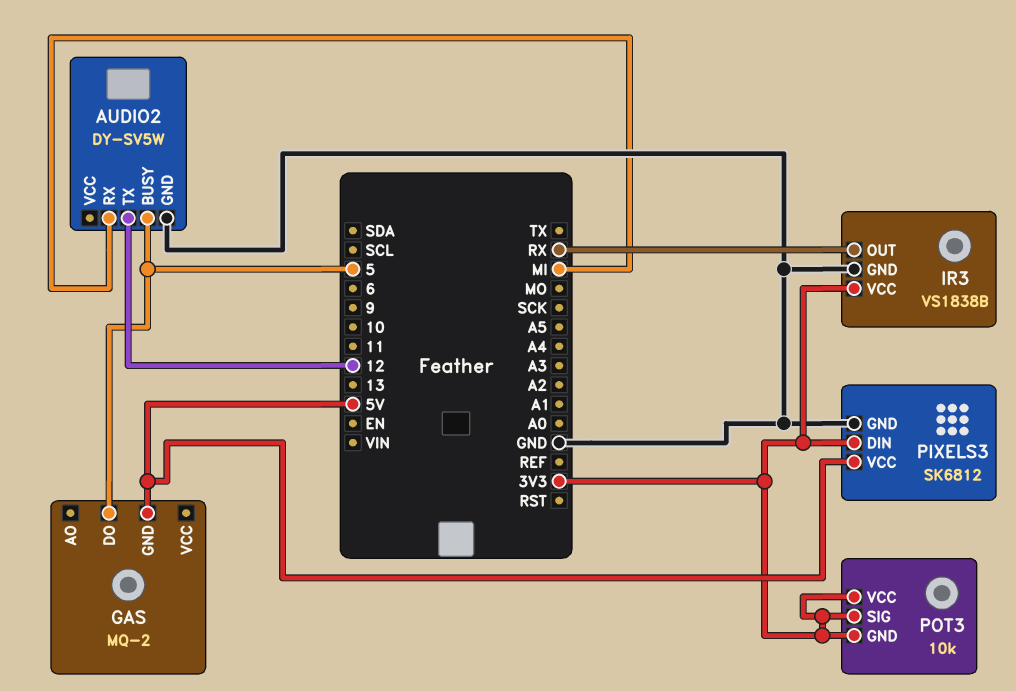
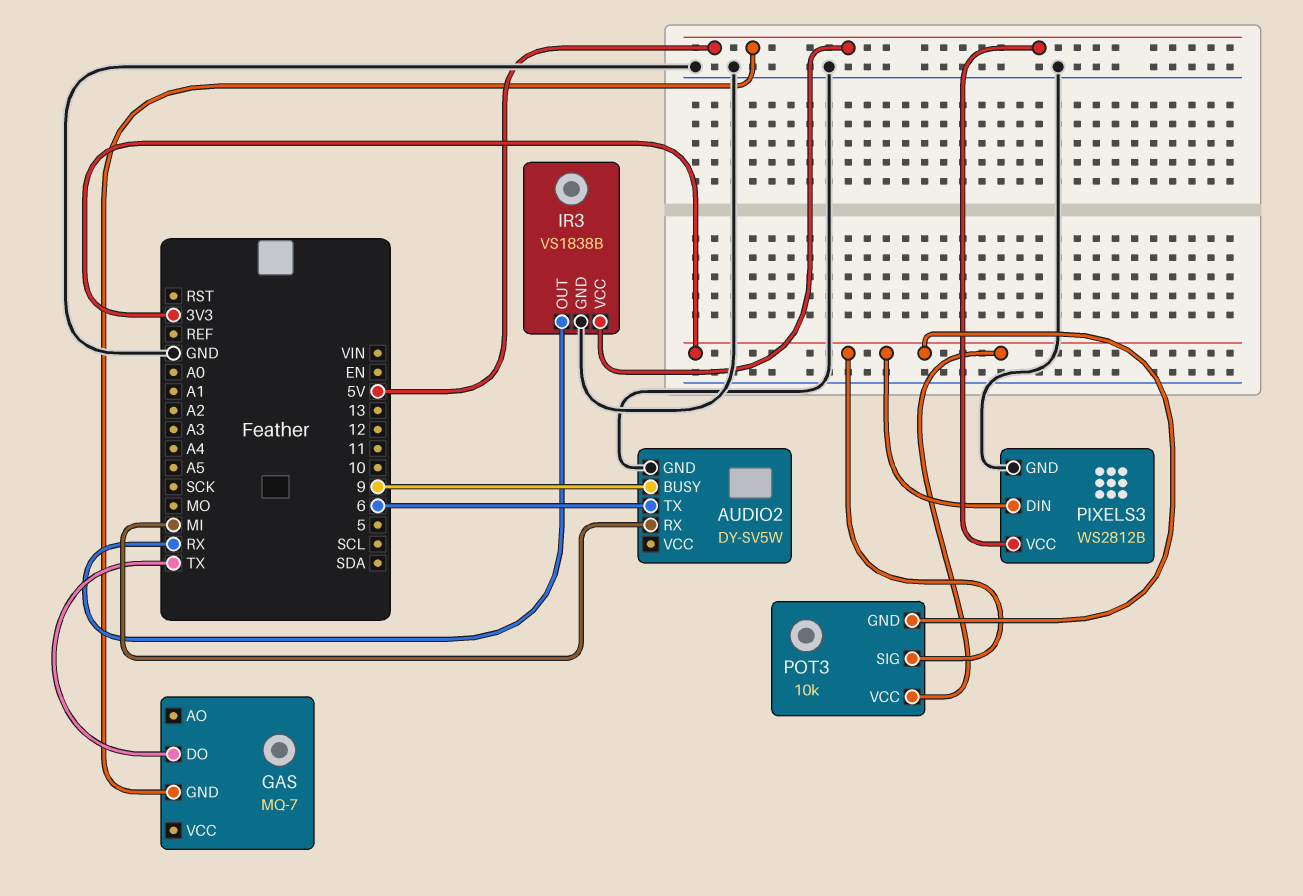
AUDIO2 pin BUSY: 5 -> 9
AUDIO2 pin TX: 12 -> 6
GAS: MQ-2 -> MQ-7
GAS pin DO: 5 -> TX
IR3 pin VCC: 3V3 -> 5V
PIXELS3: SK6812 -> WS2812B

